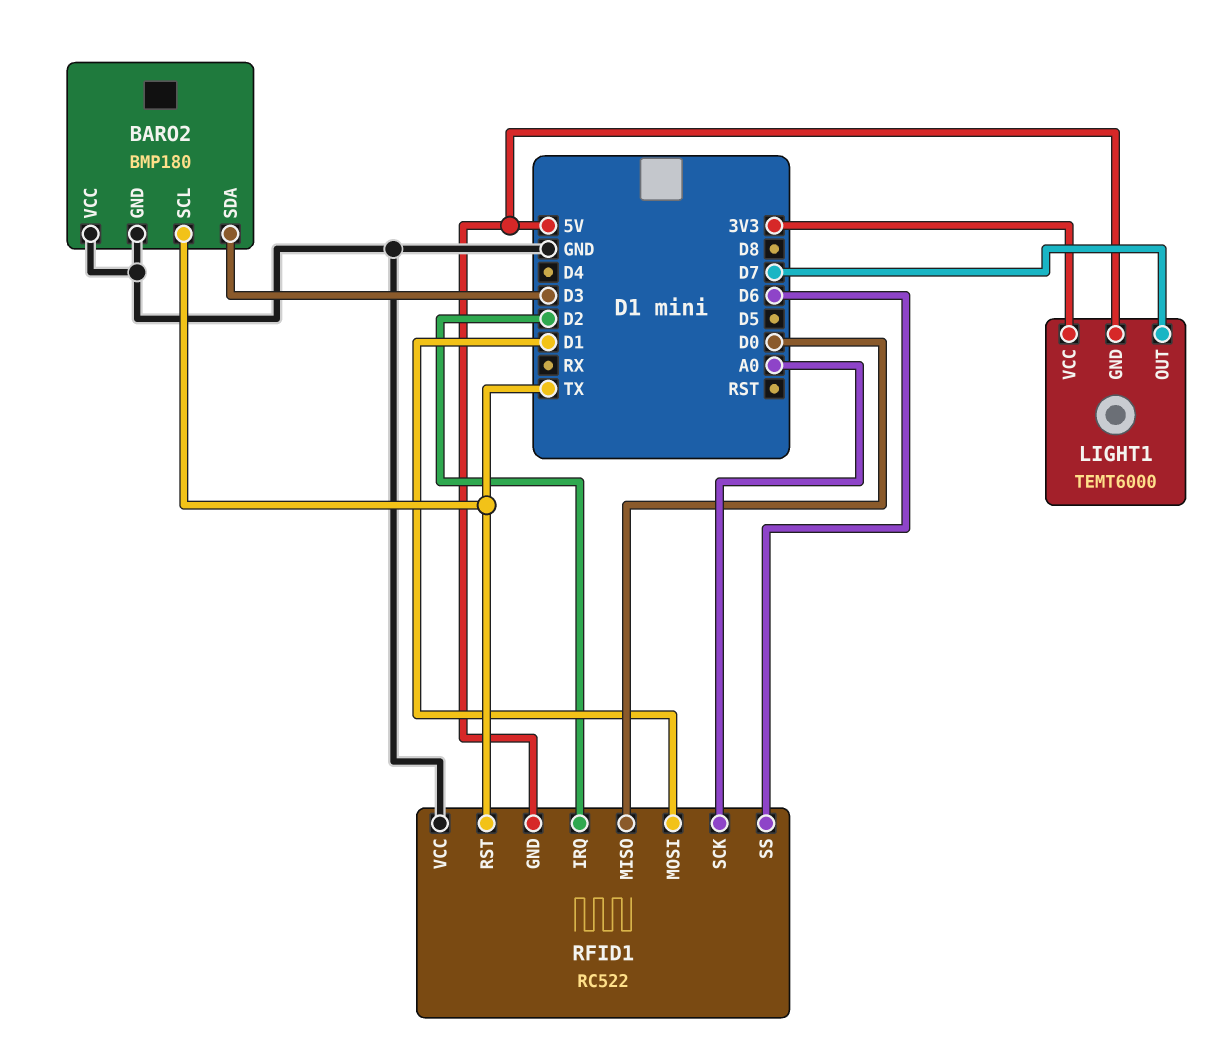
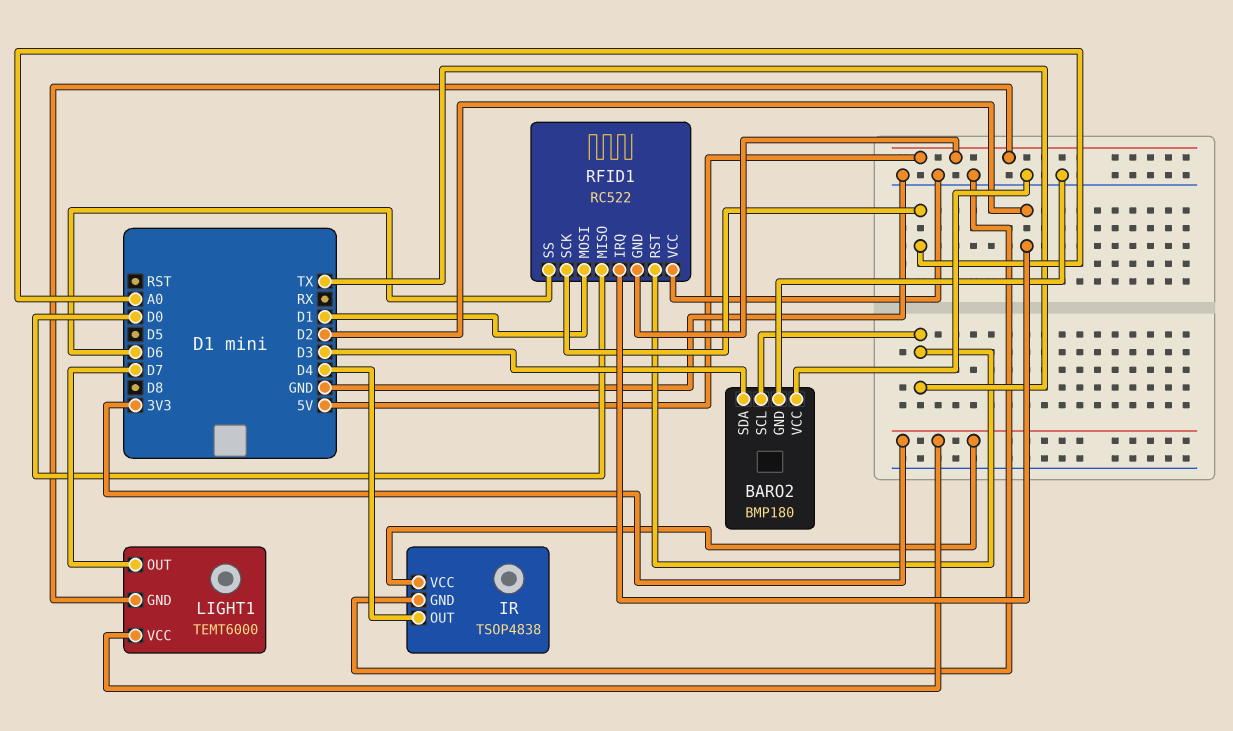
IR: none -> TSOP4838
IR pin GND: none -> GND
IR pin OUT: none -> D4
IR pin VCC: none -> 3V3

